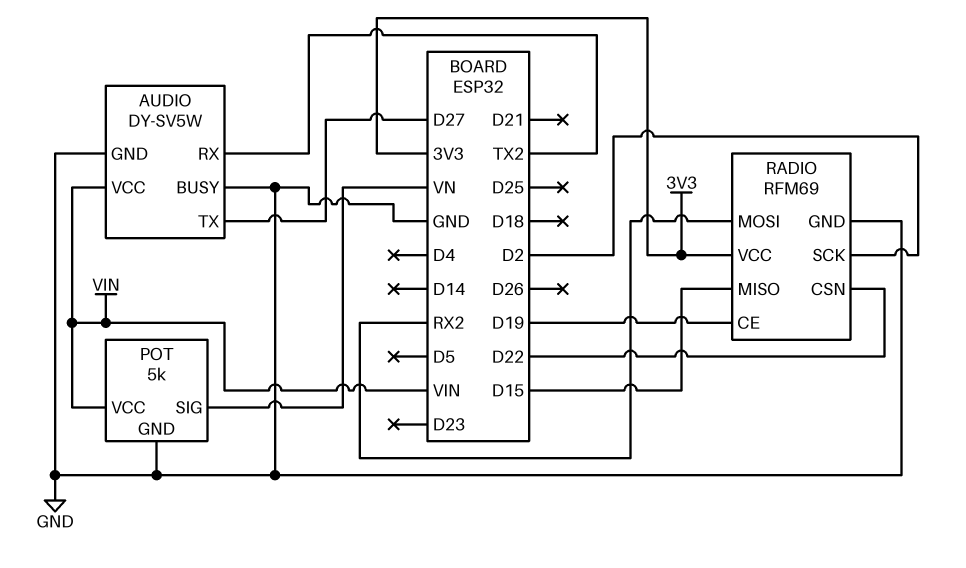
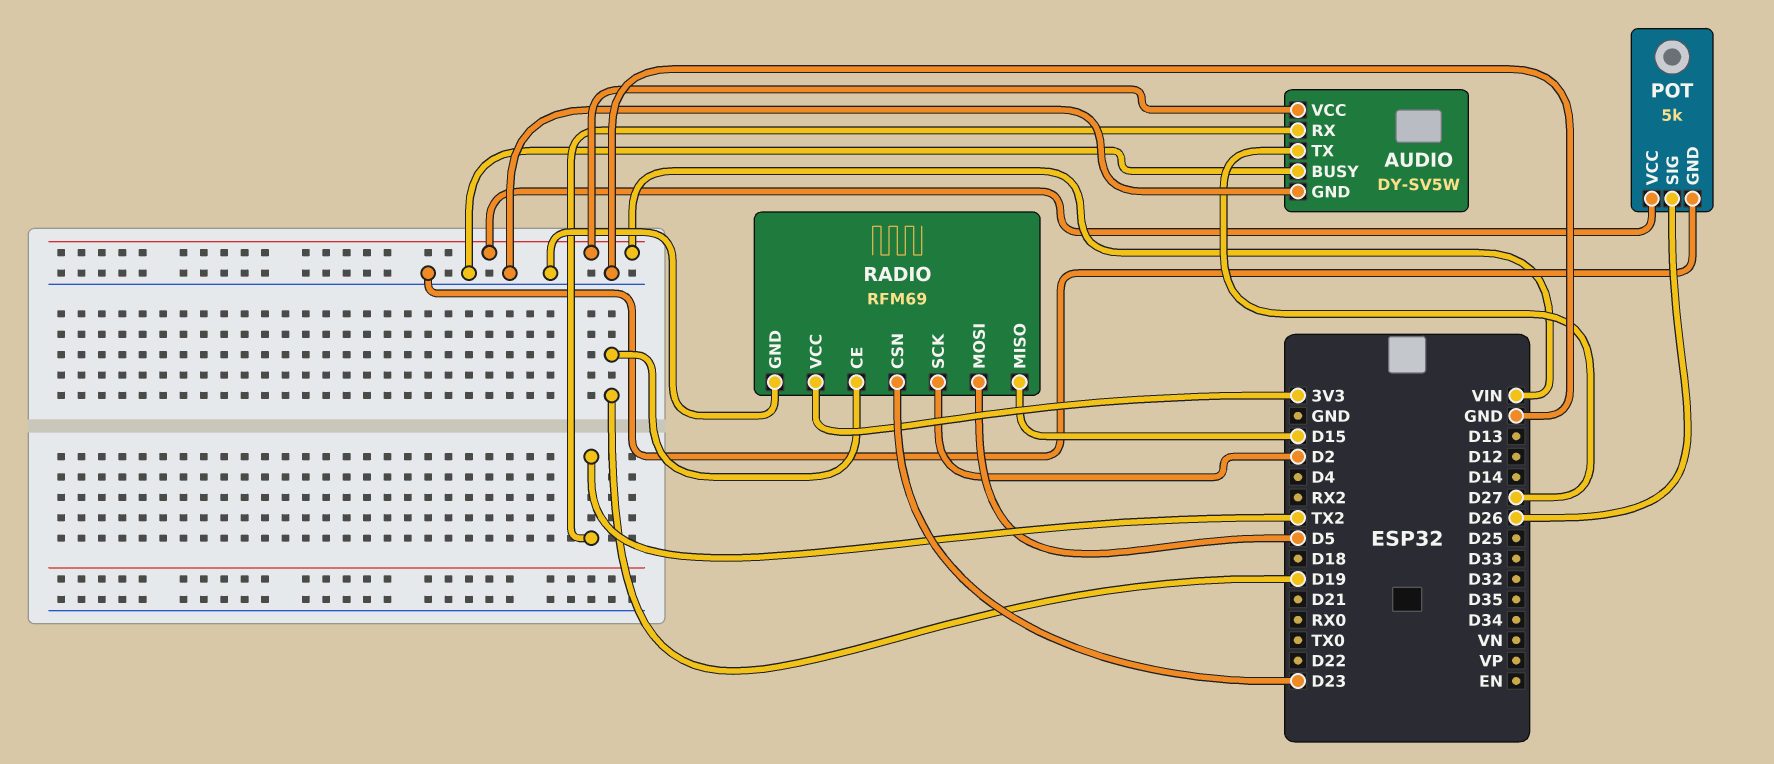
POT pin SIG: VN -> D26
RADIO pin CSN: D22 -> D23
RADIO pin MOSI: RX2 -> D5

